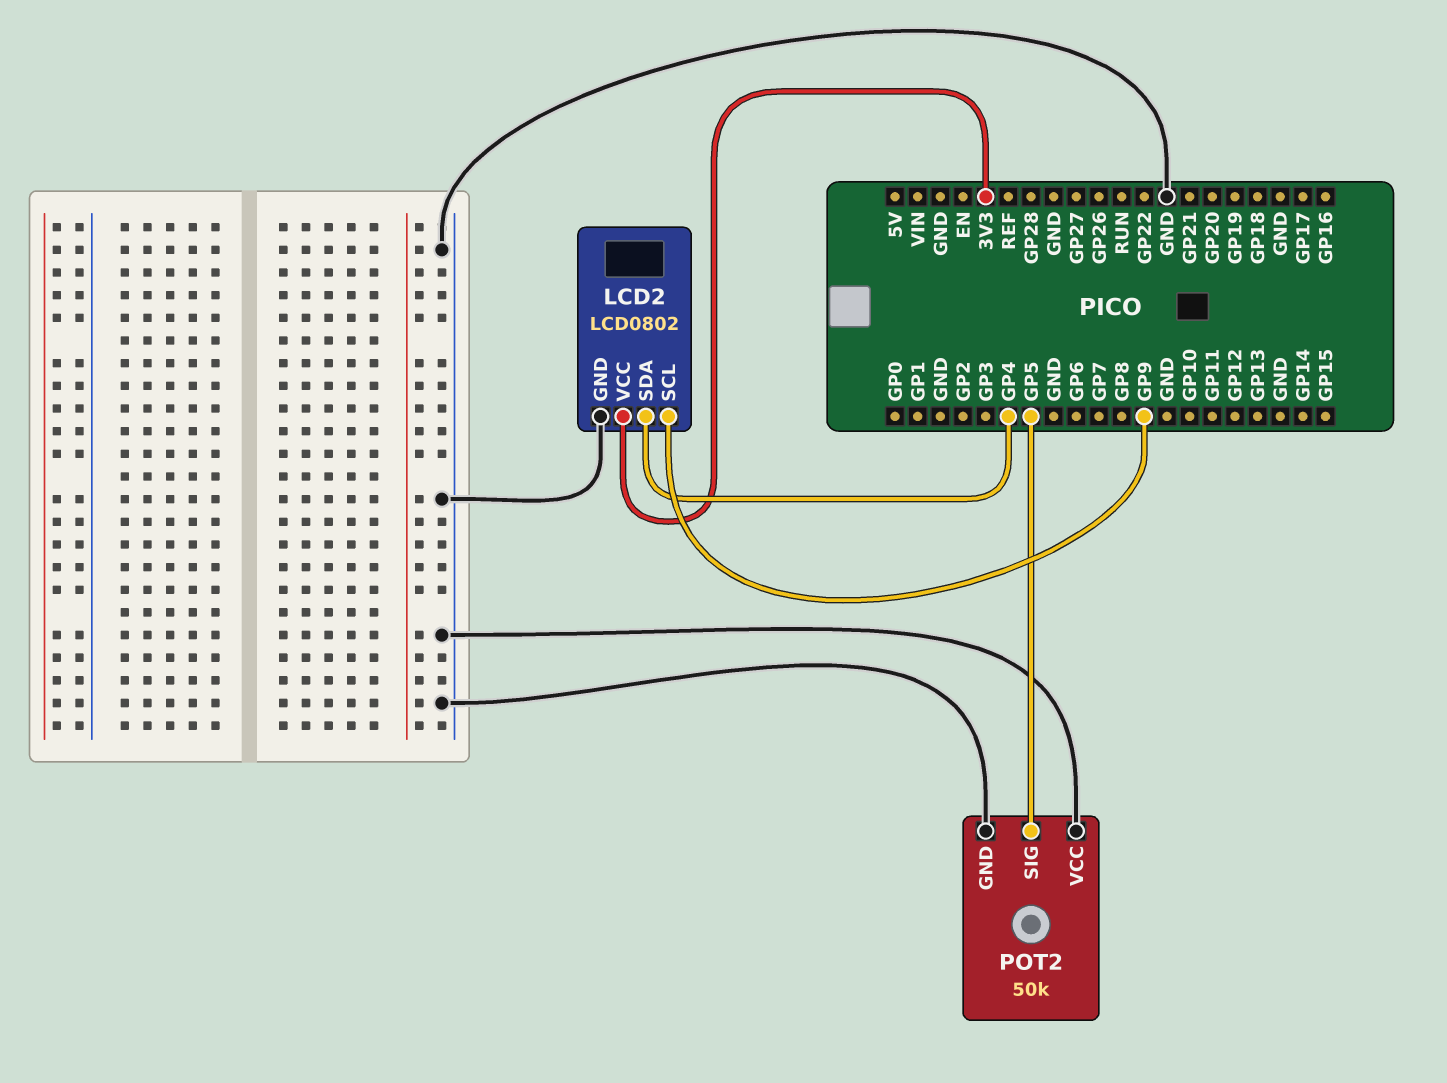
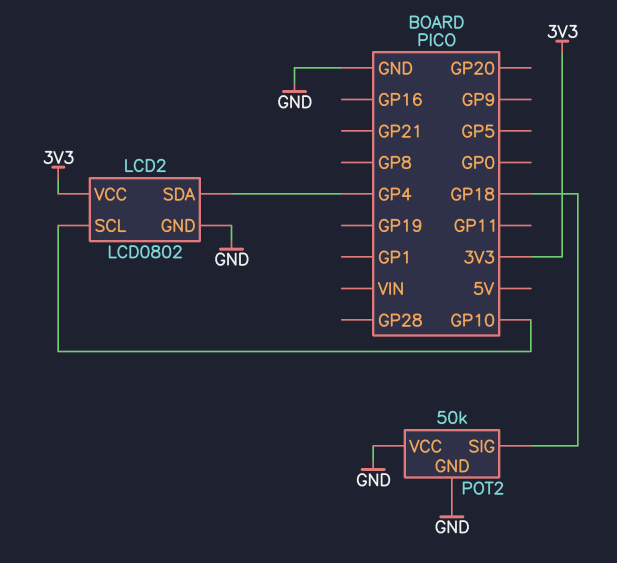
LCD2 pin SCL: GP9 -> GP10
POT2 pin SIG: GP5 -> GP18

